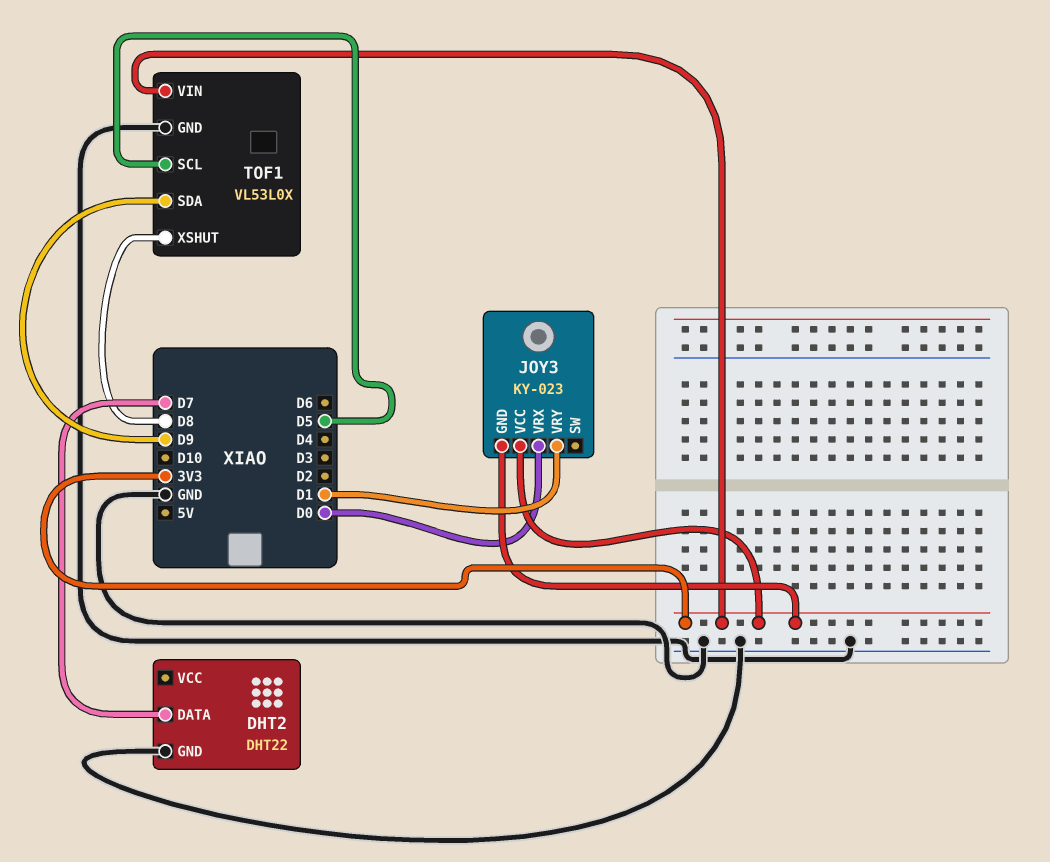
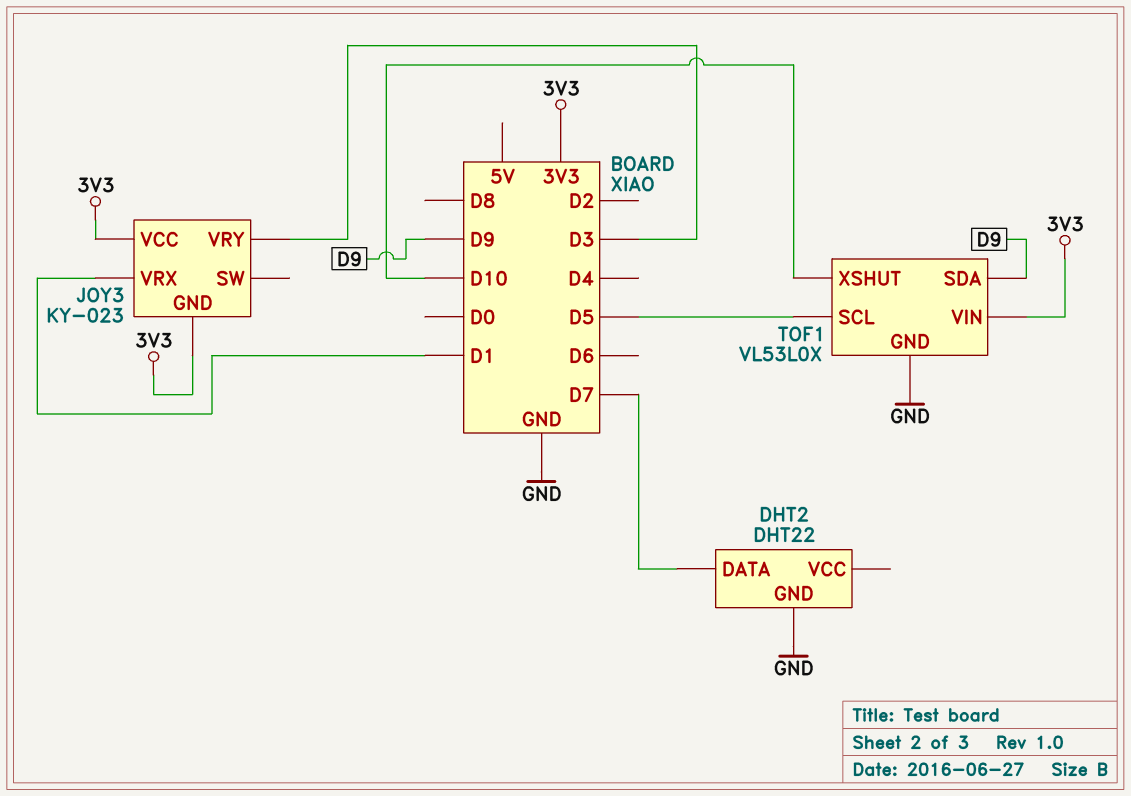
JOY3 pin VRX: D0 -> D1
JOY3 pin VRY: D1 -> D3
TOF1 pin XSHUT: D8 -> D10

